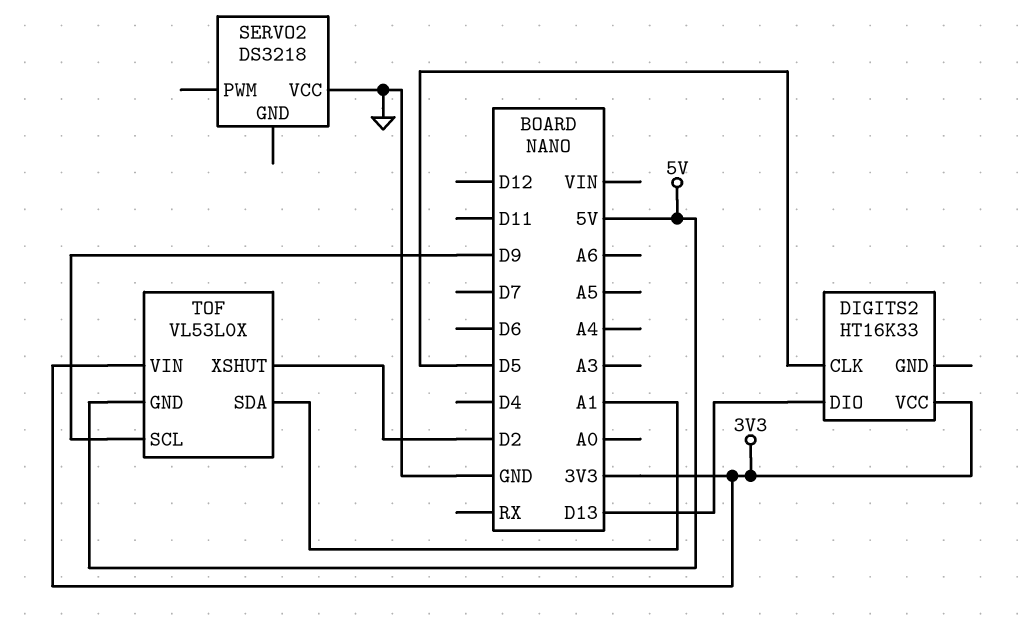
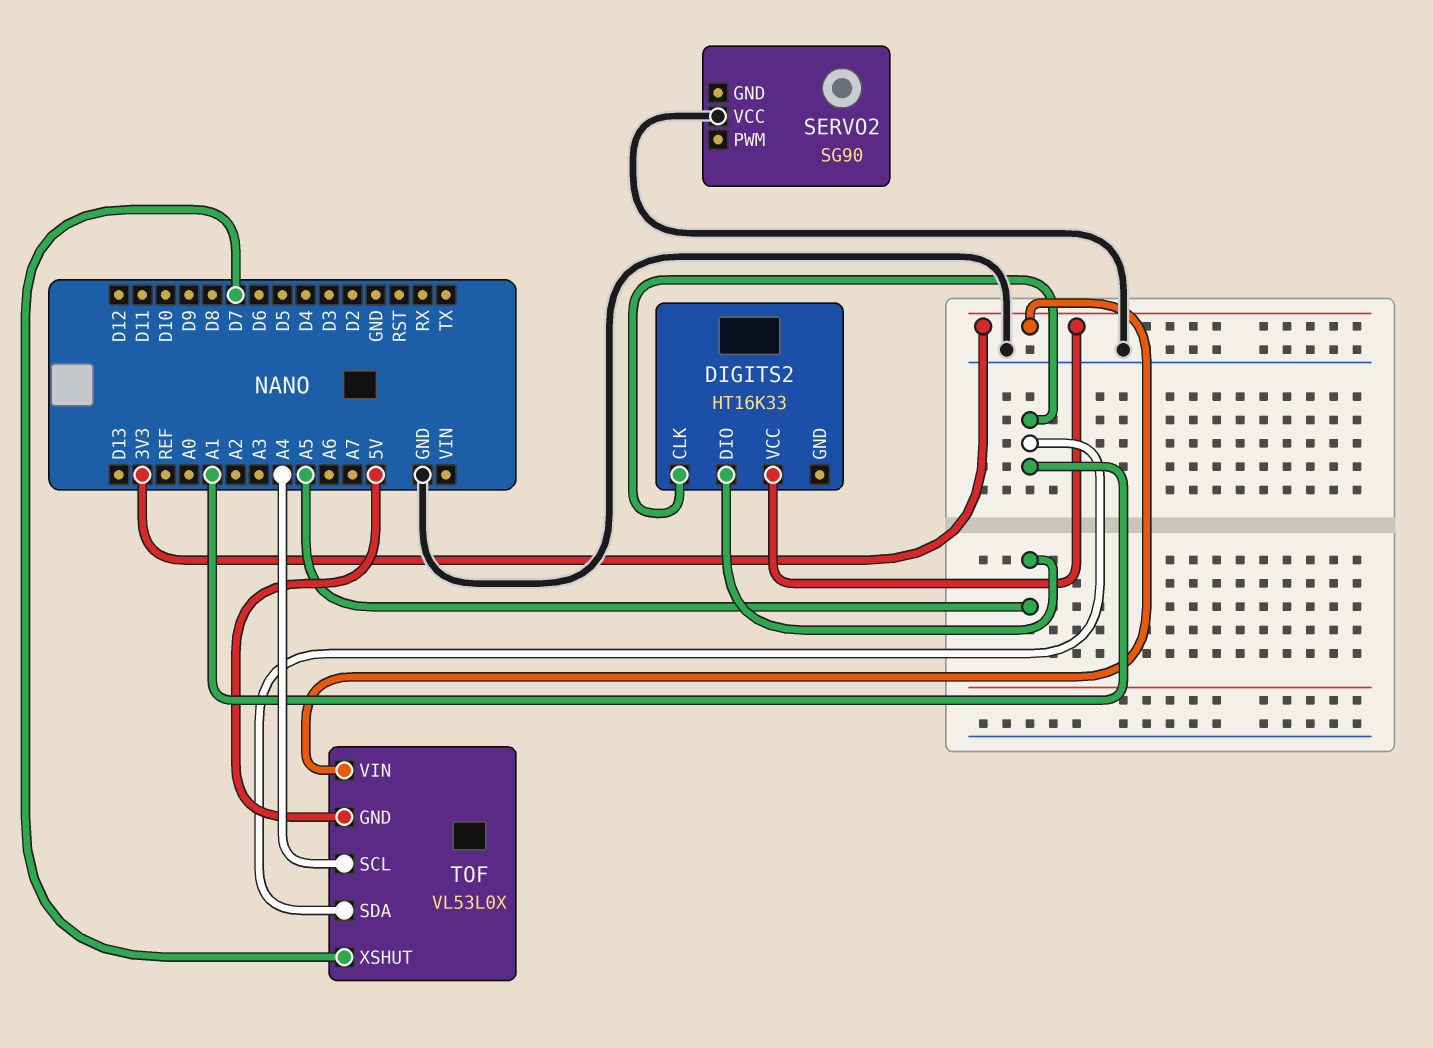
DIGITS2 pin CLK: D5 -> A1
DIGITS2 pin DIO: D13 -> A5
SERVO2: DS3218 -> SG90
TOF pin SCL: D9 -> A4
TOF pin XSHUT: D2 -> D7

